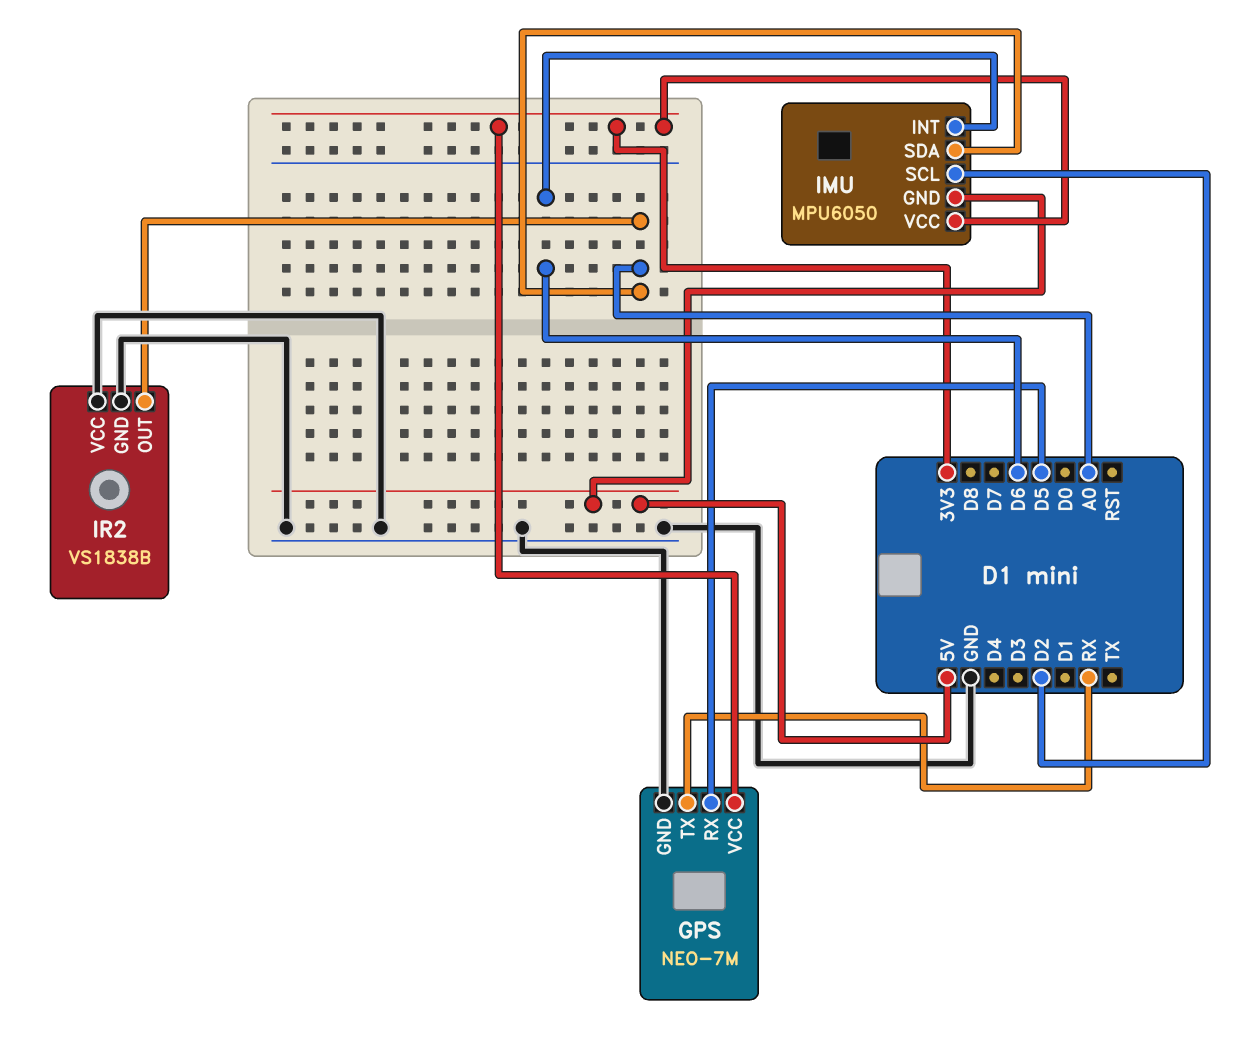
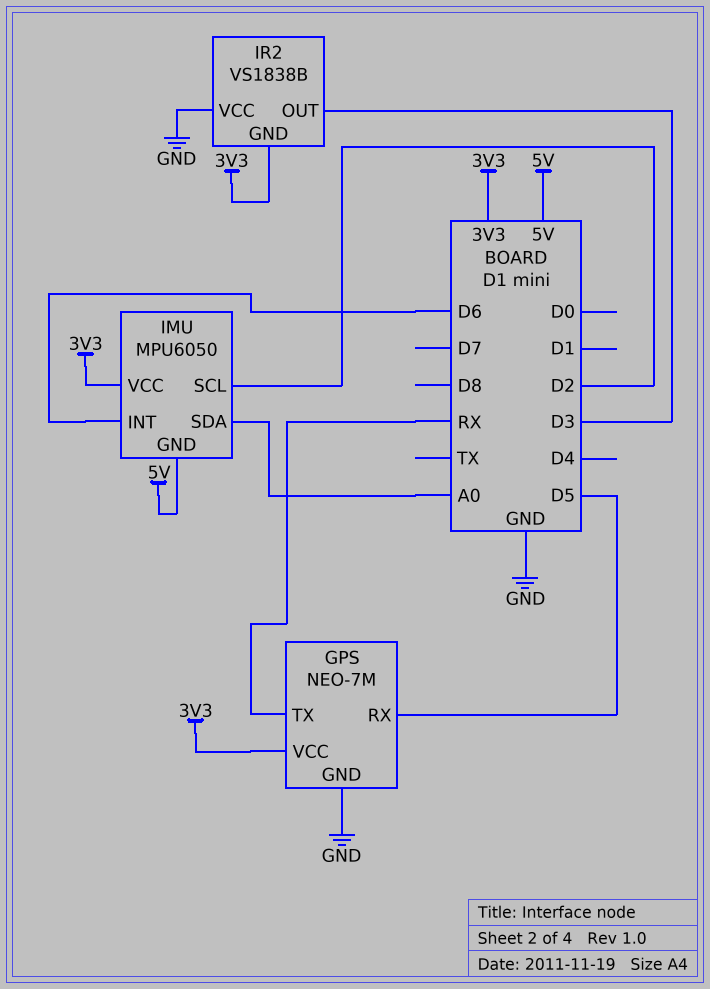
IR2 pin GND: GND -> 3V3
IR2 pin OUT: A0 -> D3

